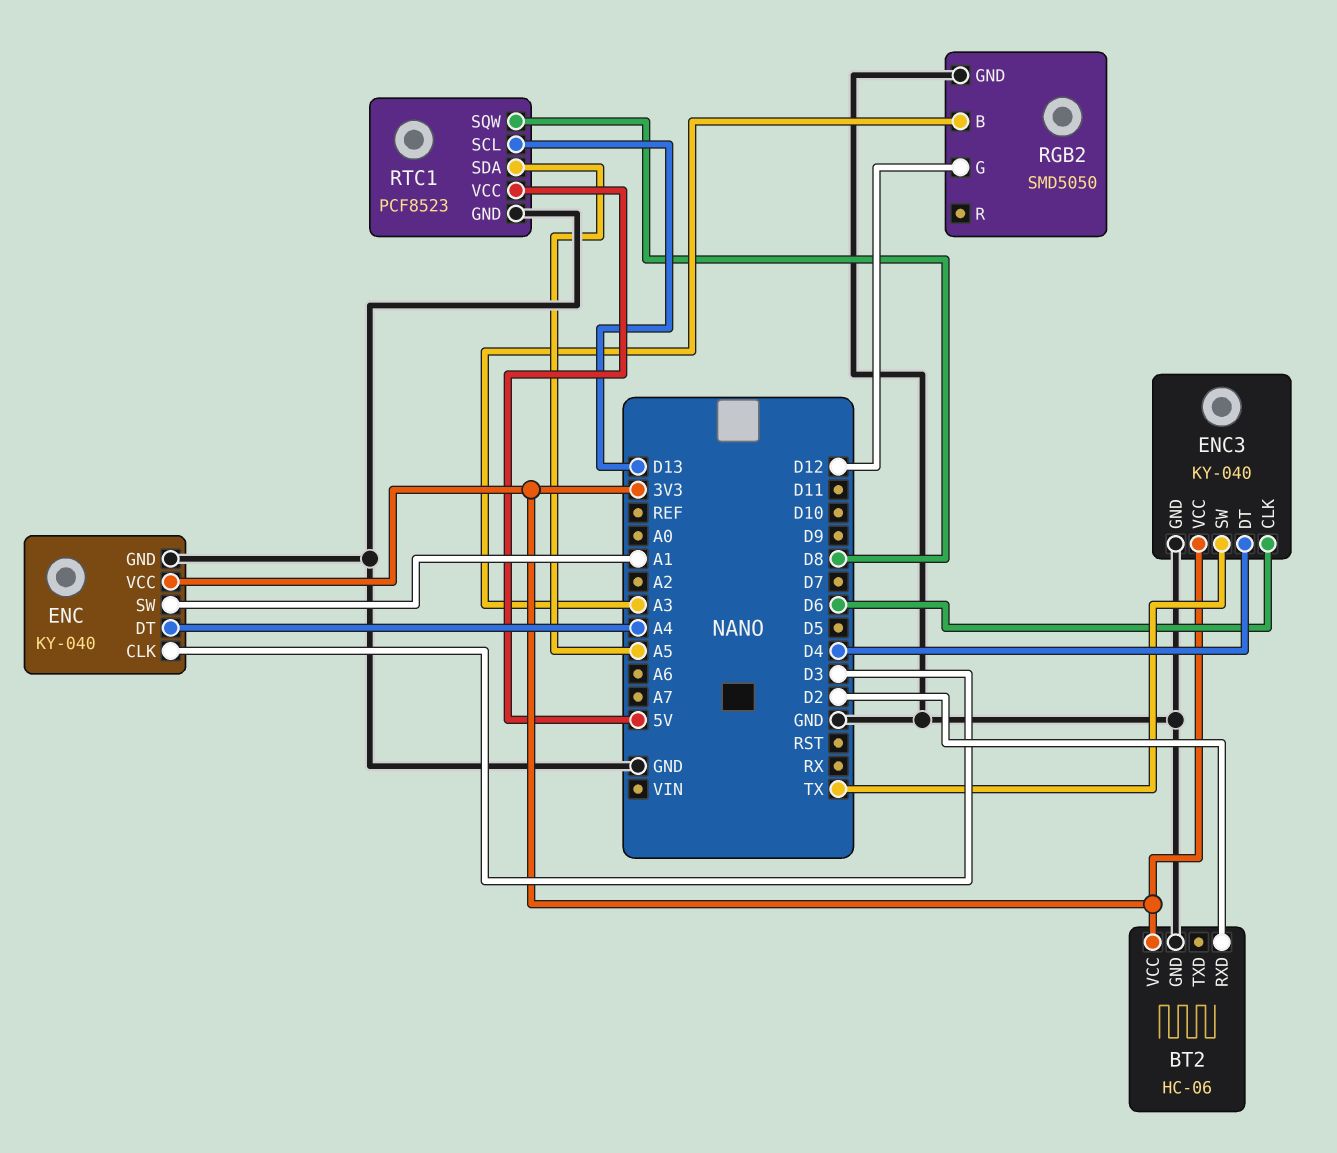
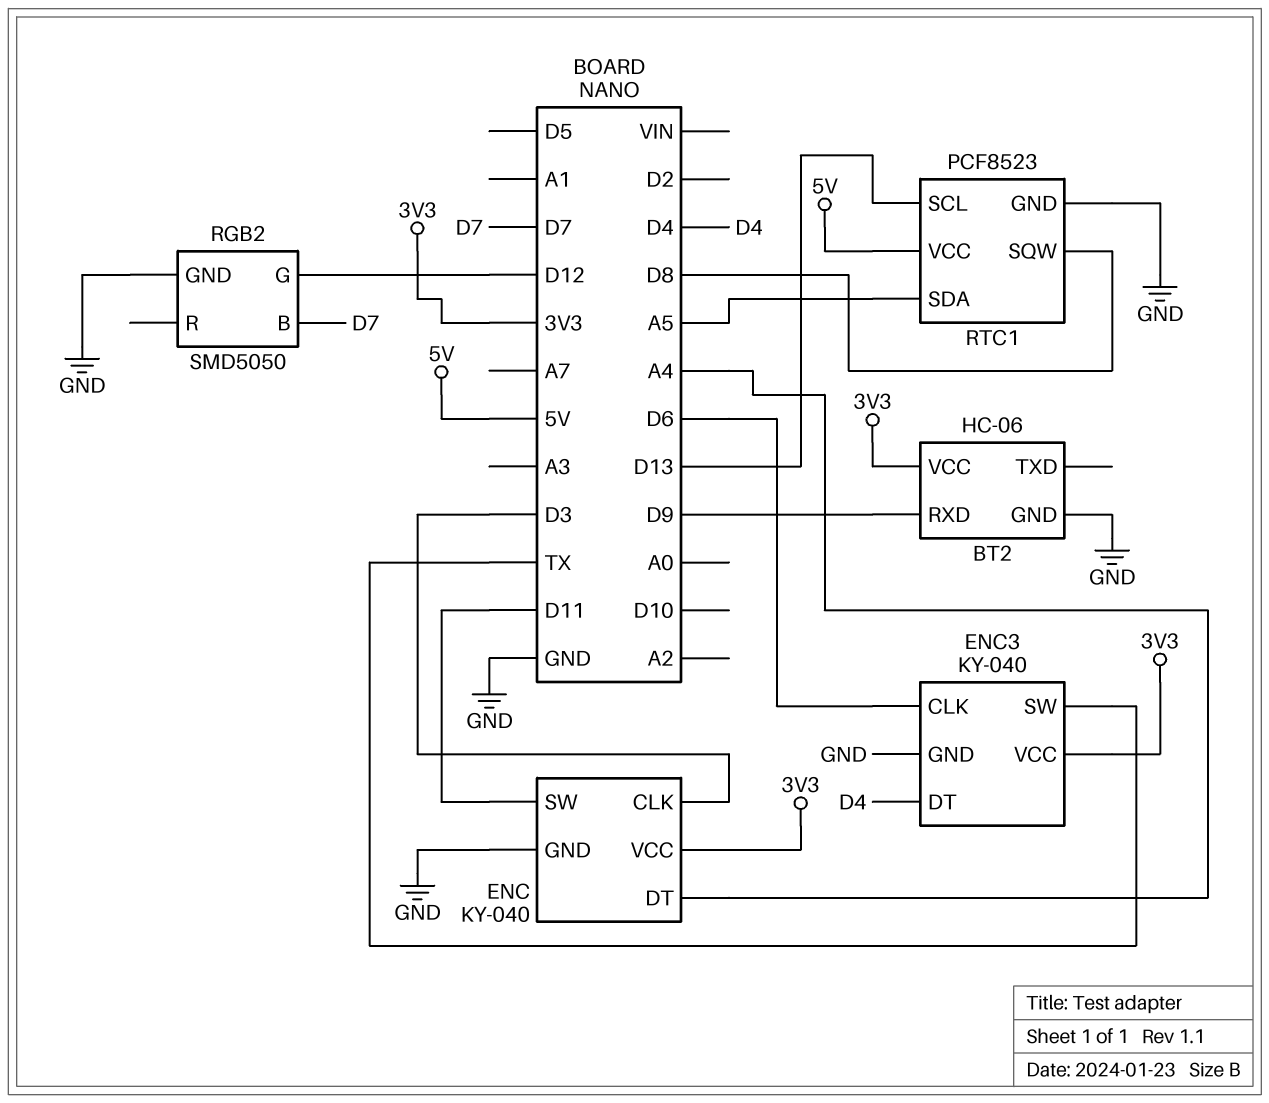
BT2 pin RXD: D2 -> D9
ENC pin SW: A1 -> D11
RGB2 pin B: A3 -> D7

